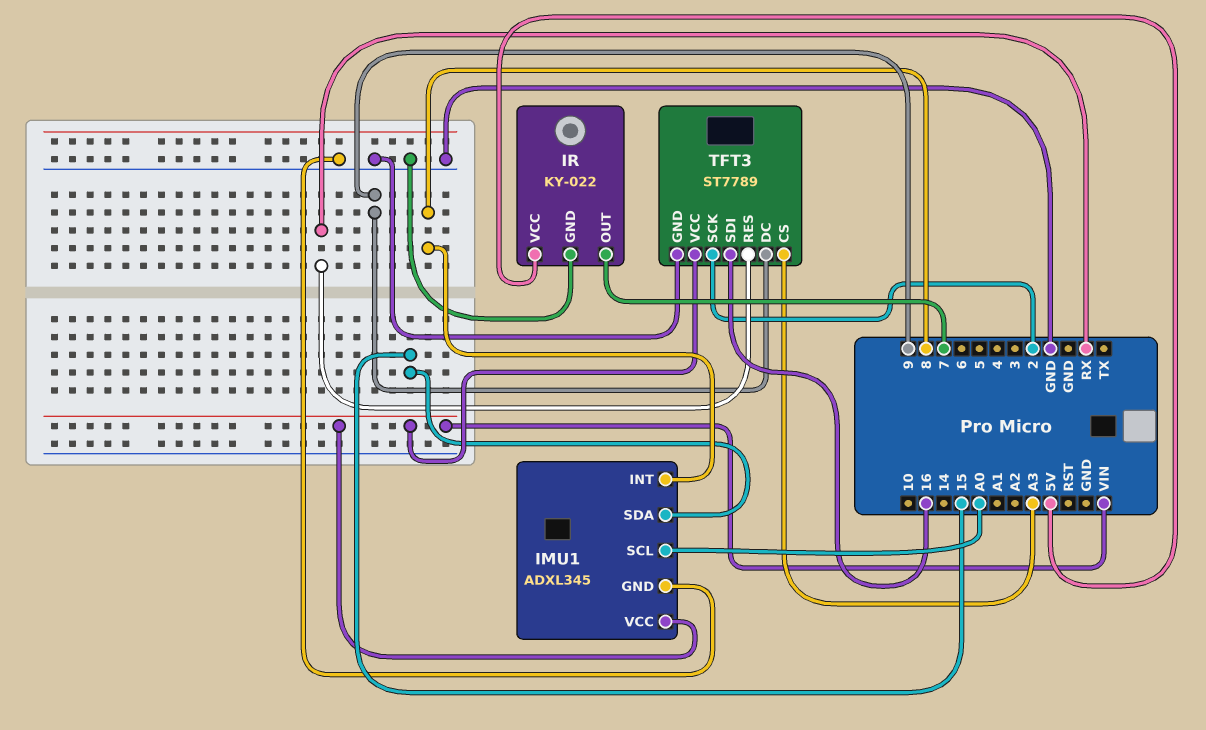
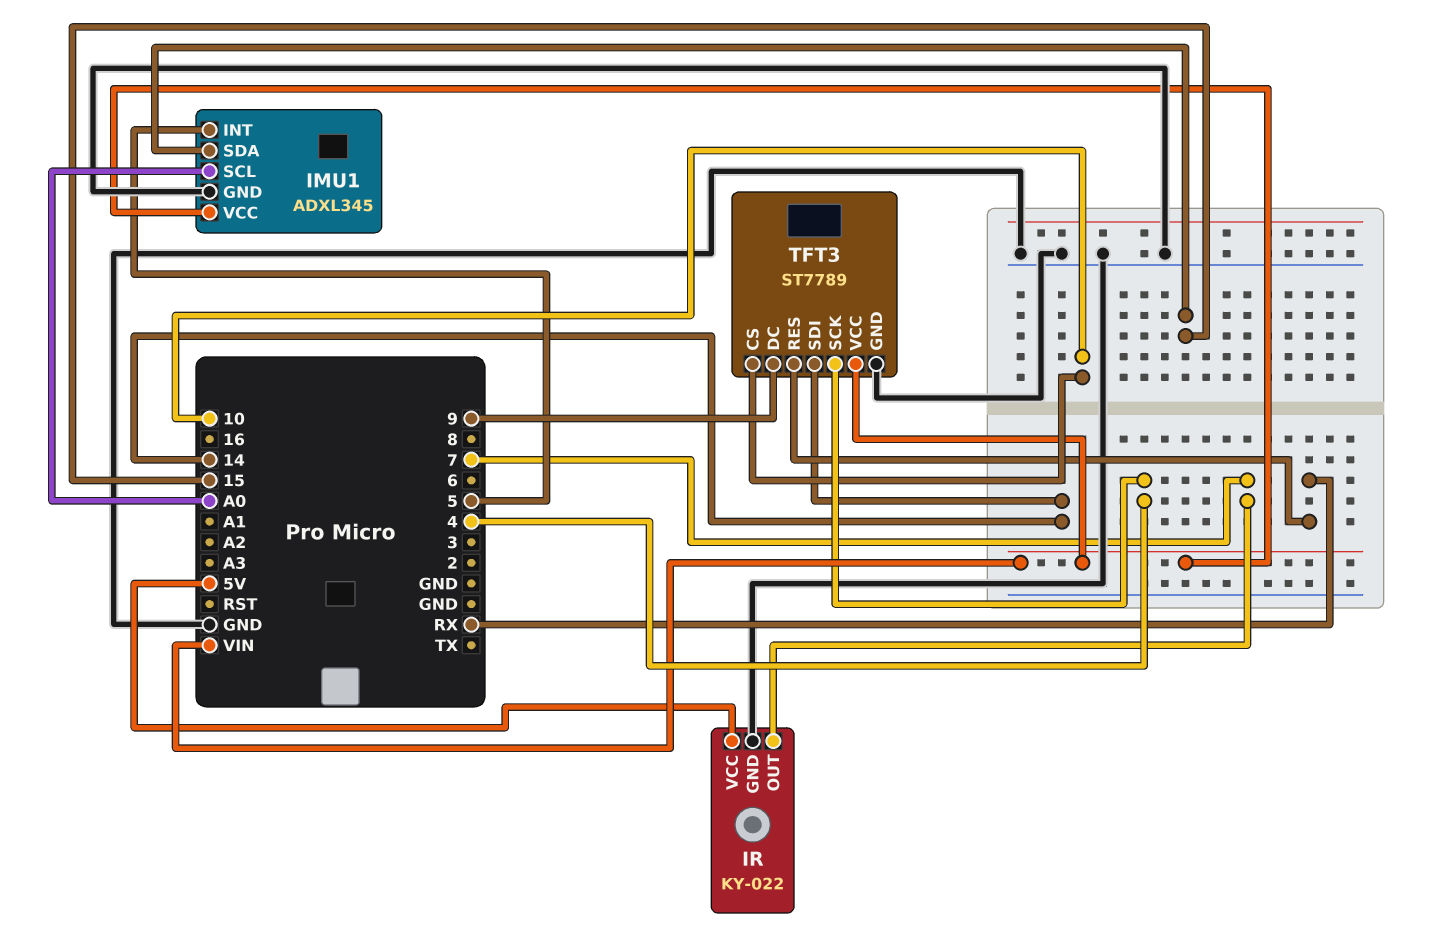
IMU1 pin INT: 8 -> 5
TFT3 pin CS: A3 -> 10
TFT3 pin SCK: 2 -> 4
TFT3 pin SDI: 16 -> 14

